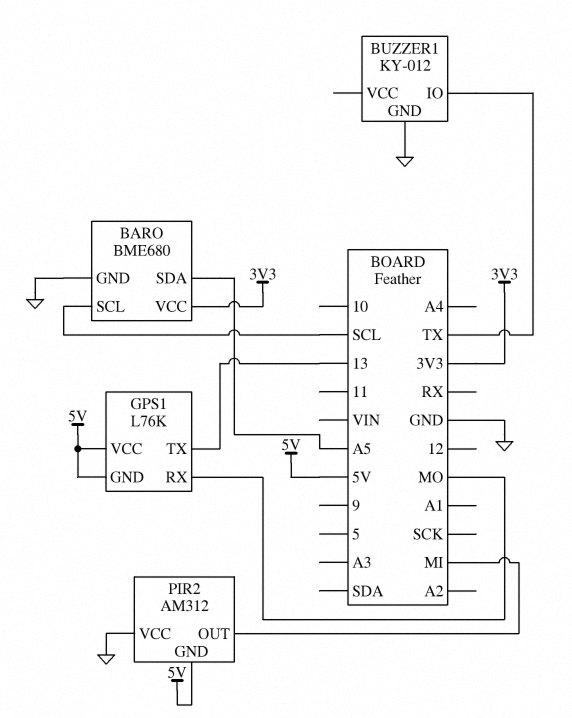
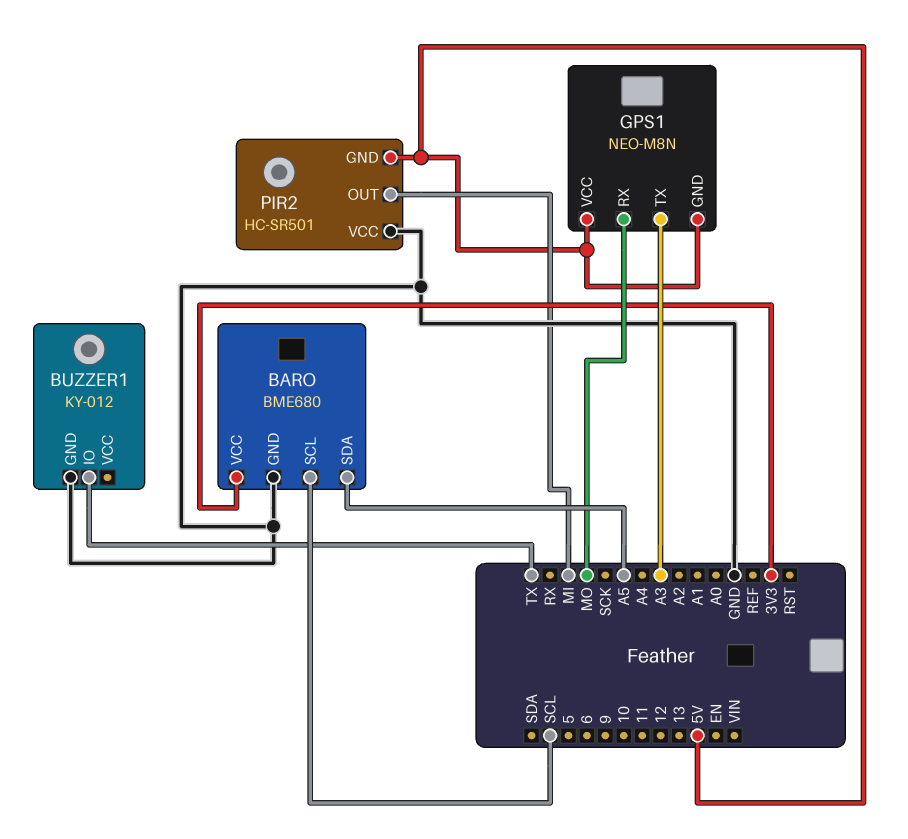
GPS1: L76K -> NEO-M8N
GPS1 pin TX: 13 -> A3
PIR2: AM312 -> HC-SR501

